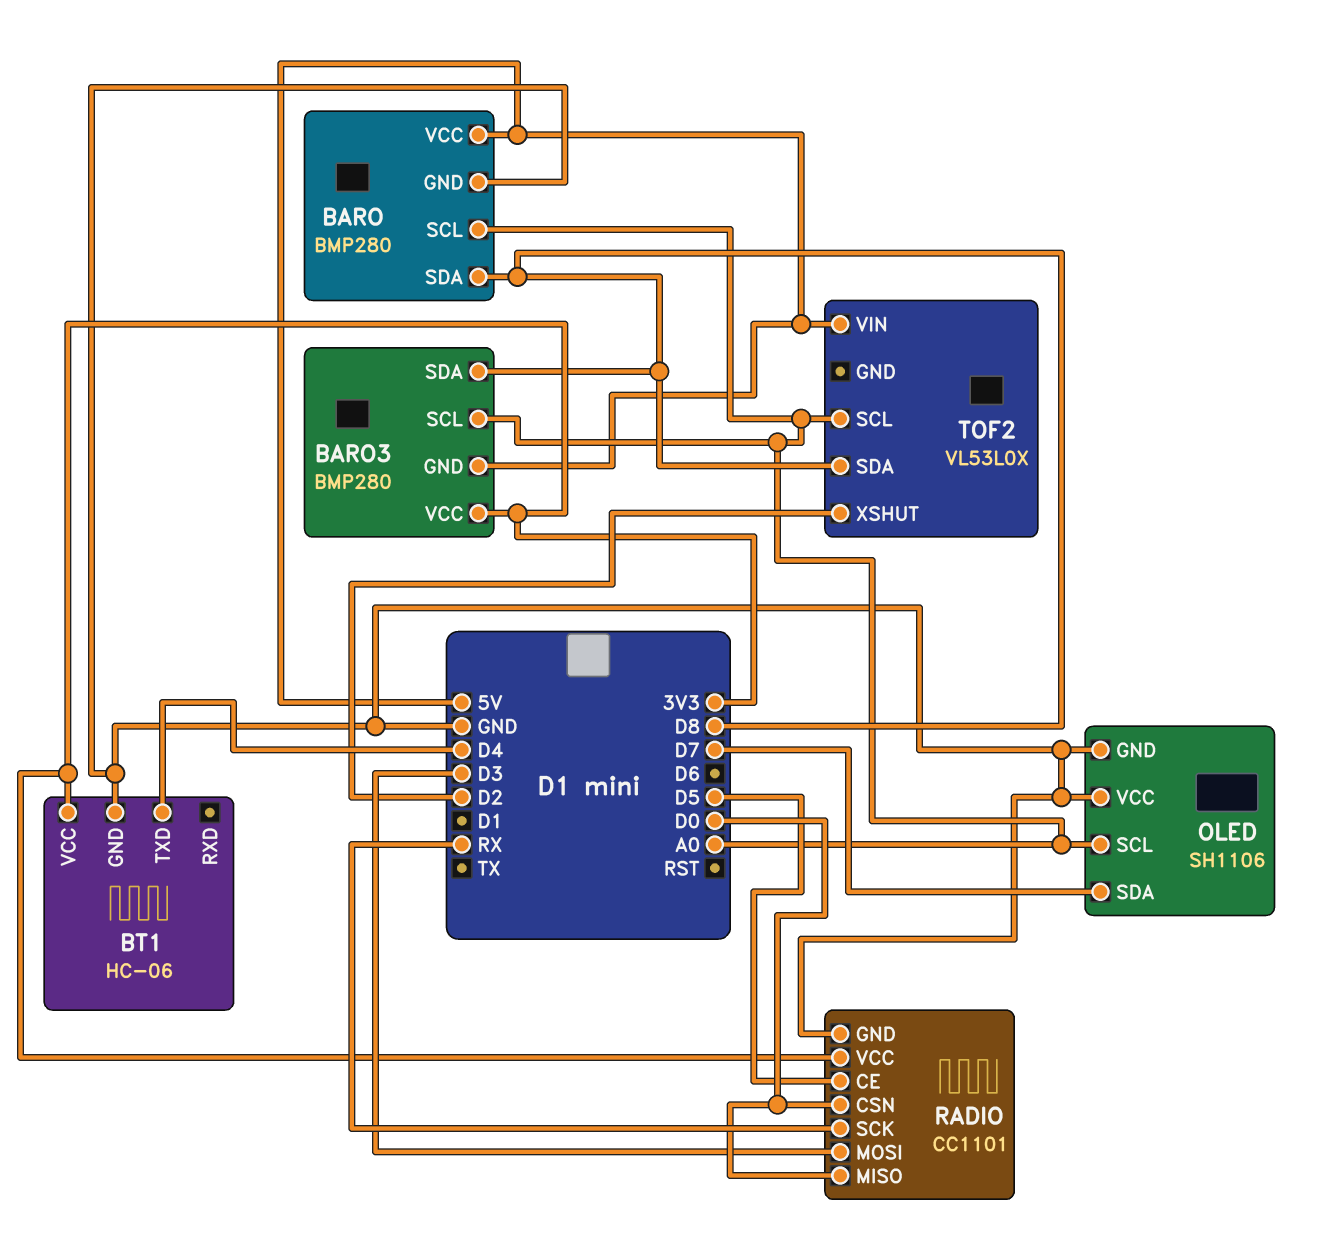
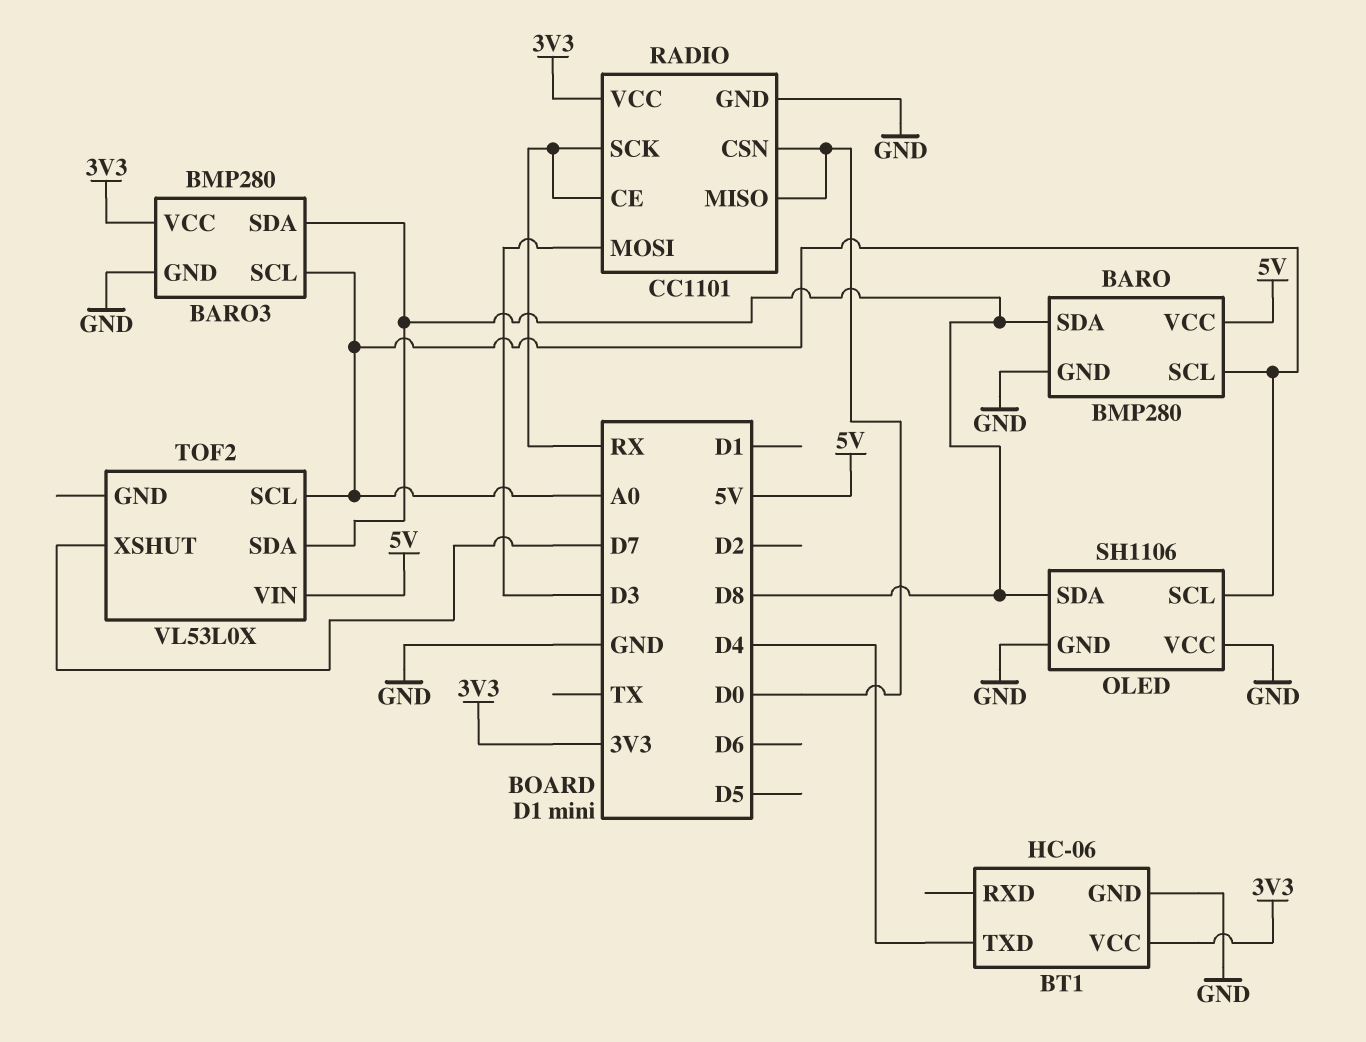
BARO3 pin GND: 5V -> GND
OLED pin SDA: D7 -> D8
RADIO pin CE: D5 -> RX
TOF2 pin XSHUT: D2 -> D7

